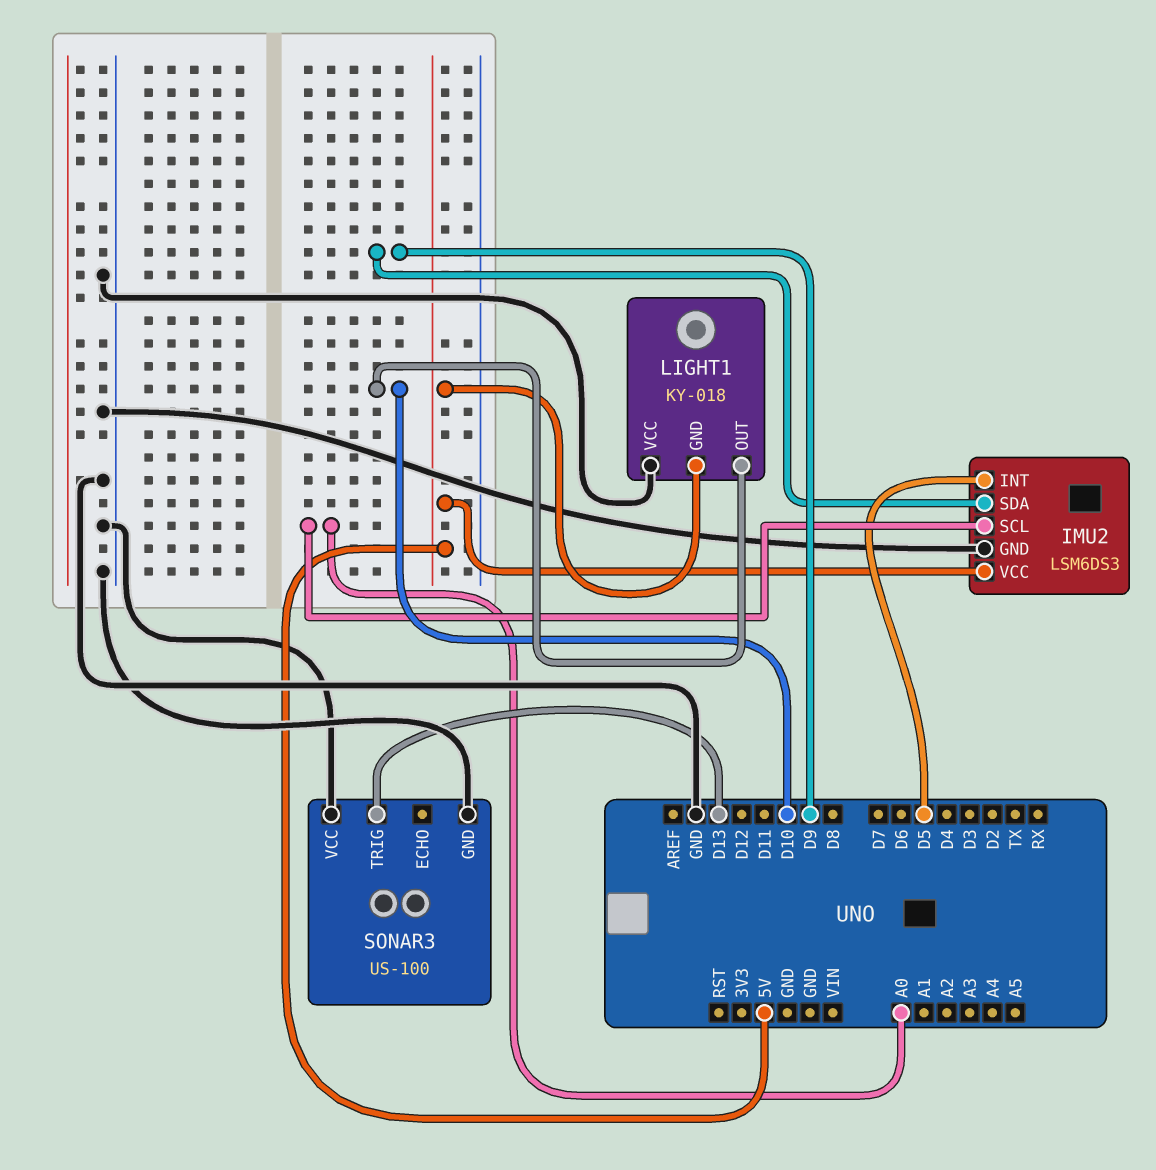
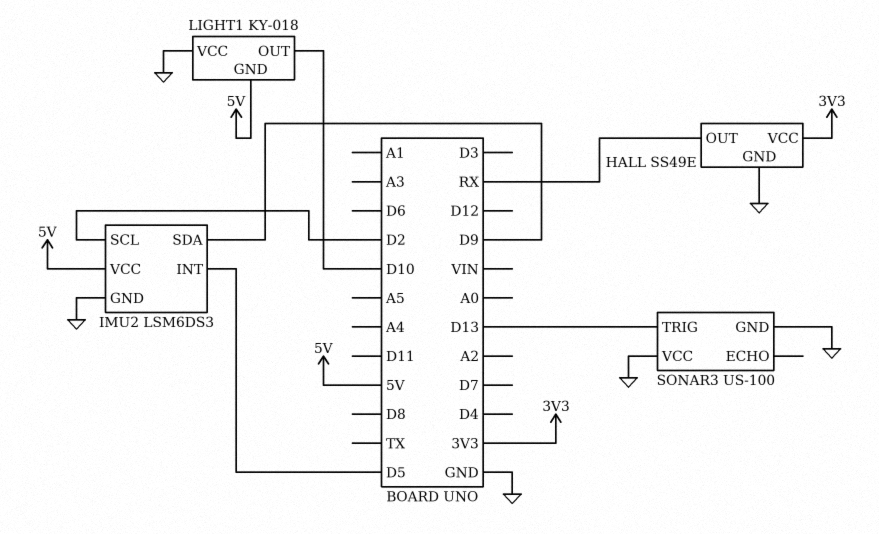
HALL: none -> SS49E
HALL pin GND: none -> GND
HALL pin OUT: none -> RX
HALL pin VCC: none -> 3V3
IMU2 pin SCL: A0 -> D2

